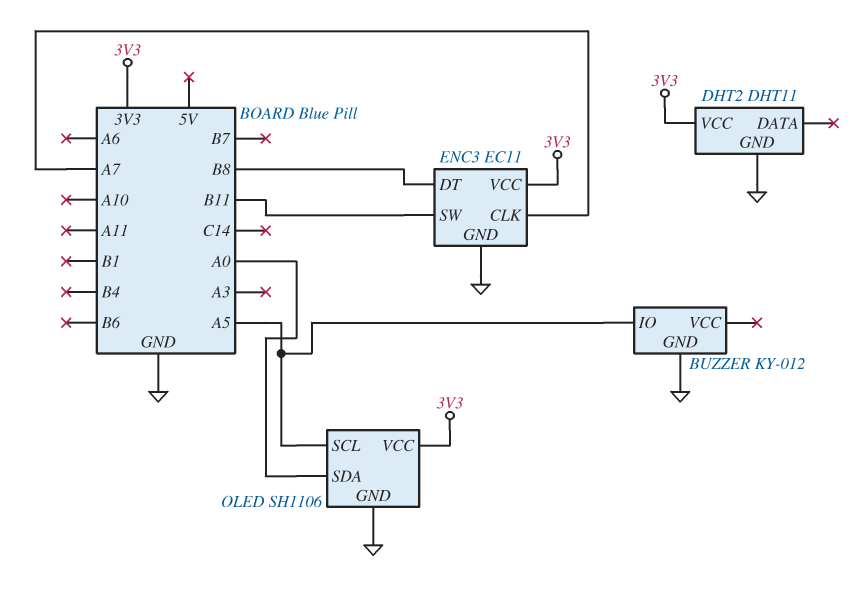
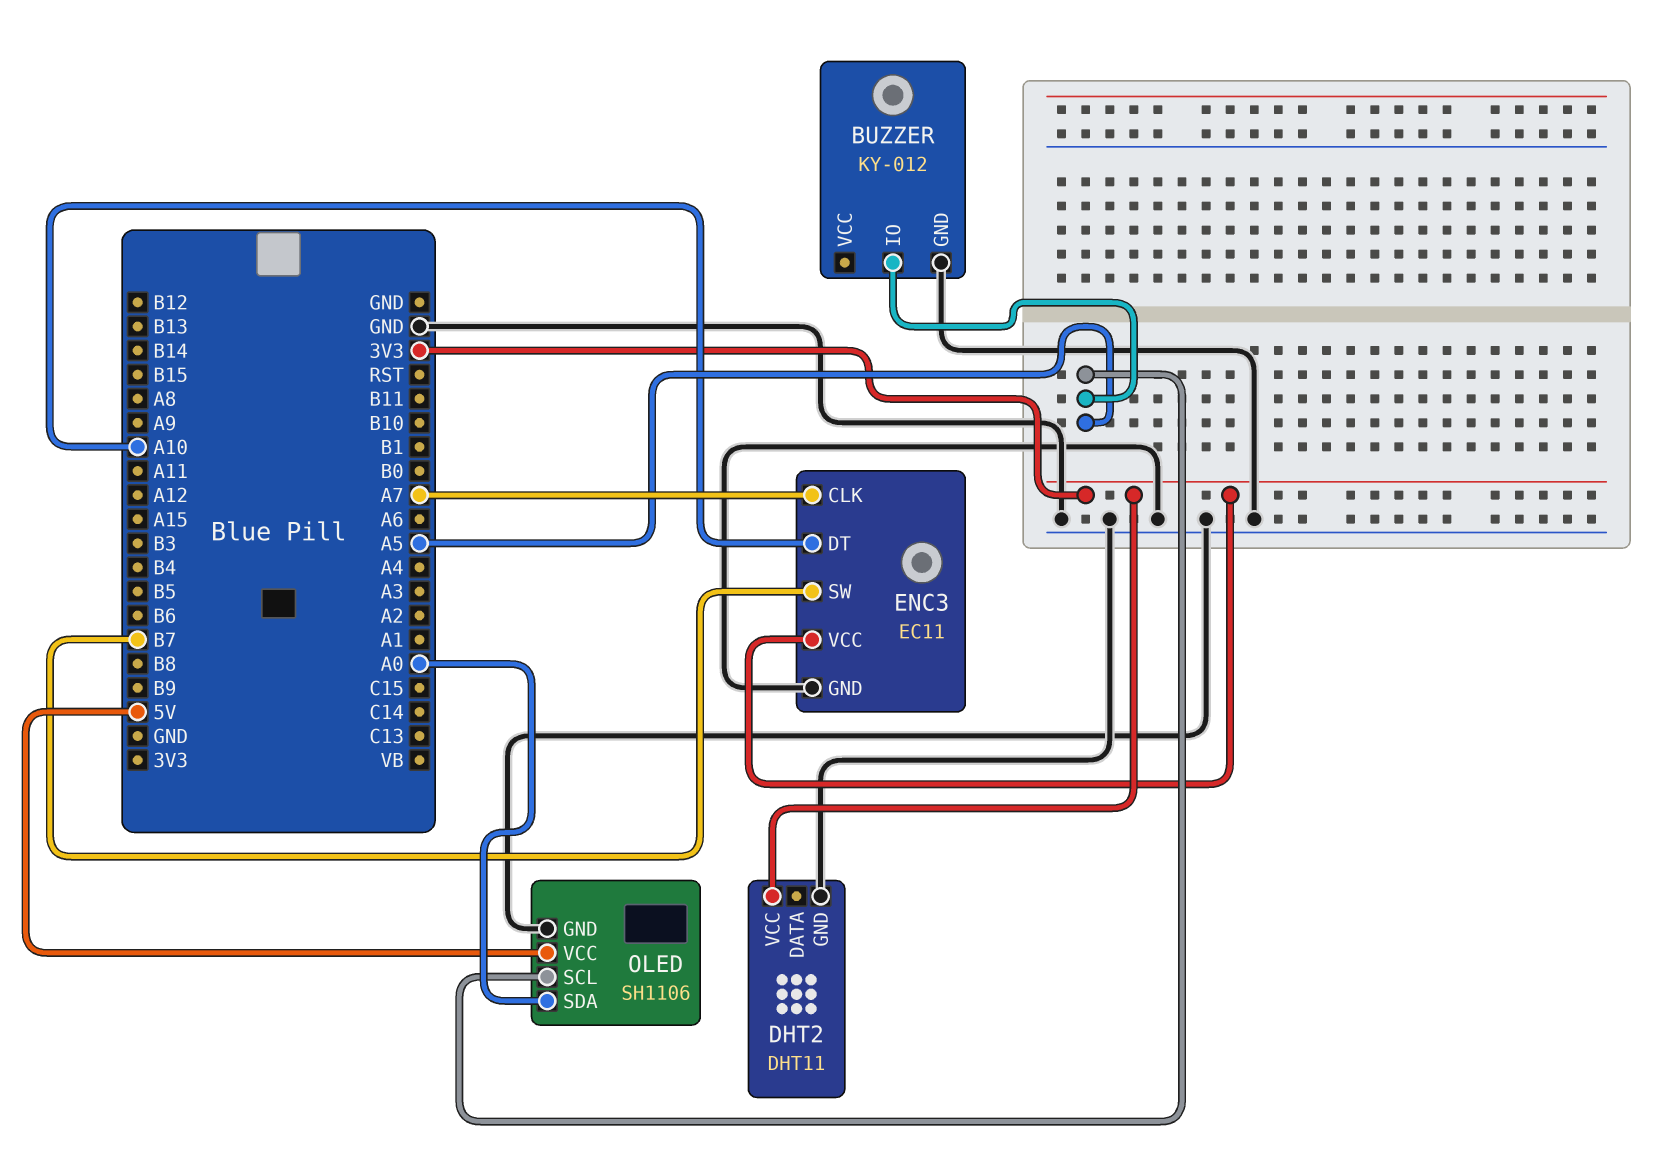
ENC3 pin DT: B8 -> A10
ENC3 pin SW: B11 -> B7
OLED pin VCC: 3V3 -> 5V

